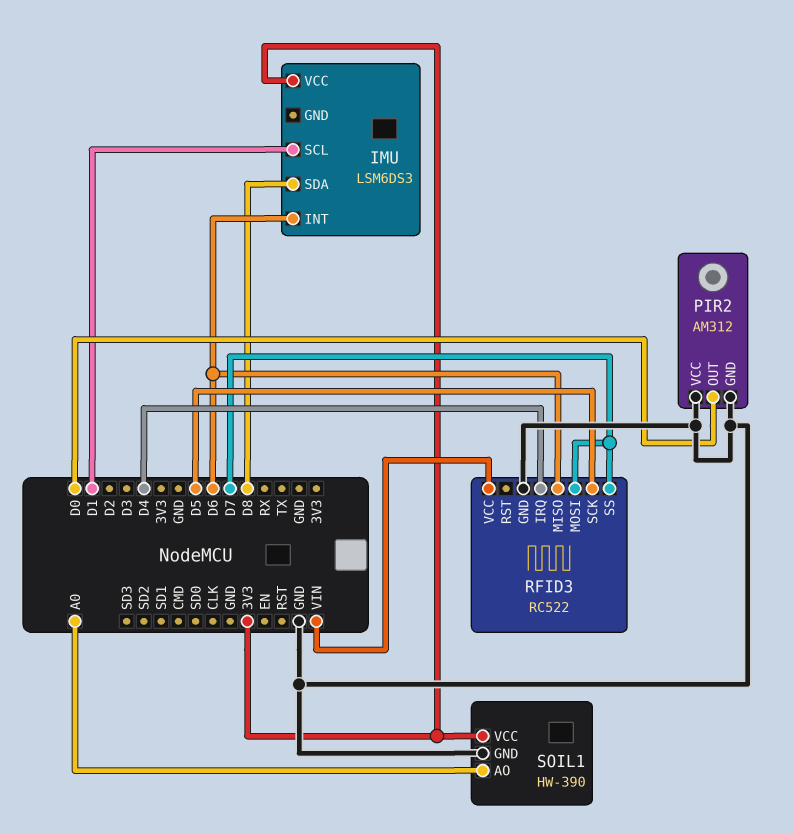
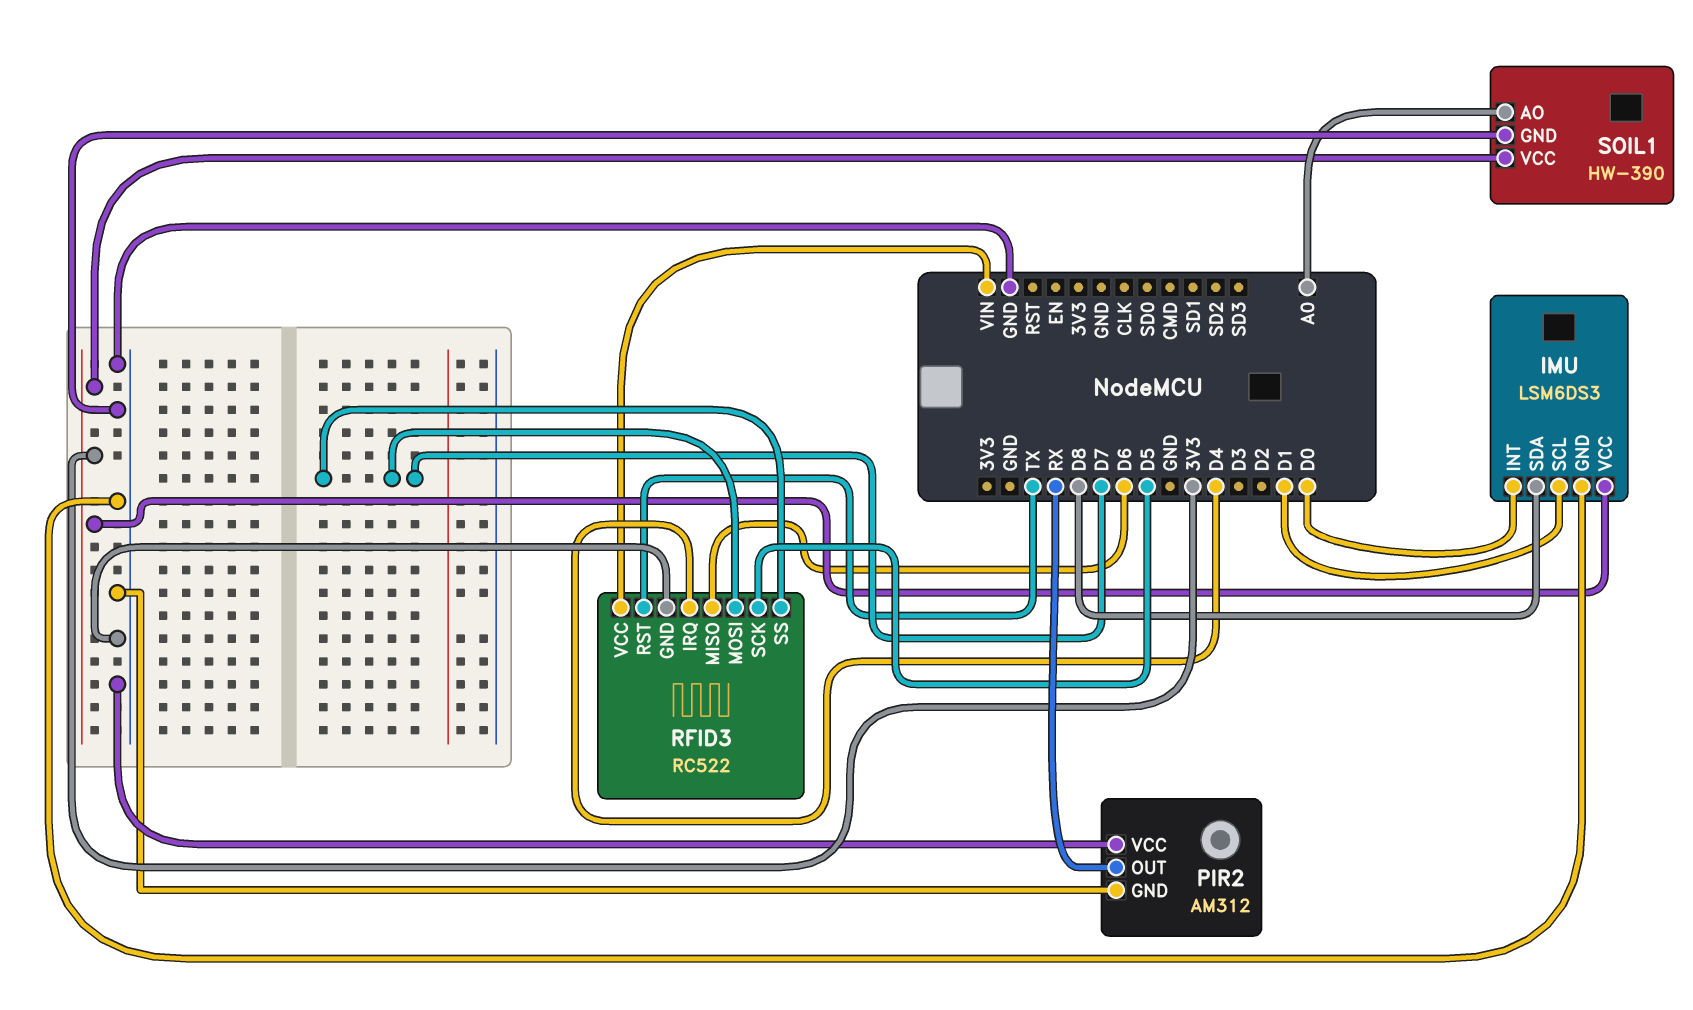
IMU pin GND: none -> GND
IMU pin INT: D6 -> D0
PIR2 pin OUT: D0 -> RX
RFID3 pin RST: none -> TX

